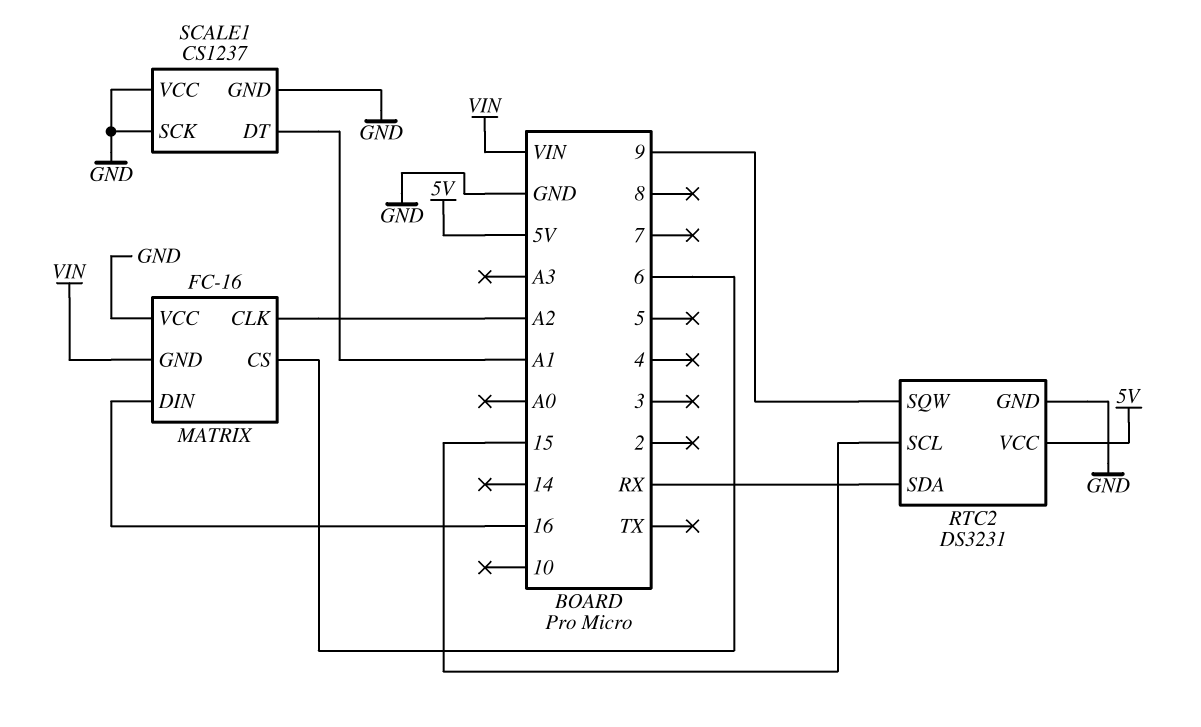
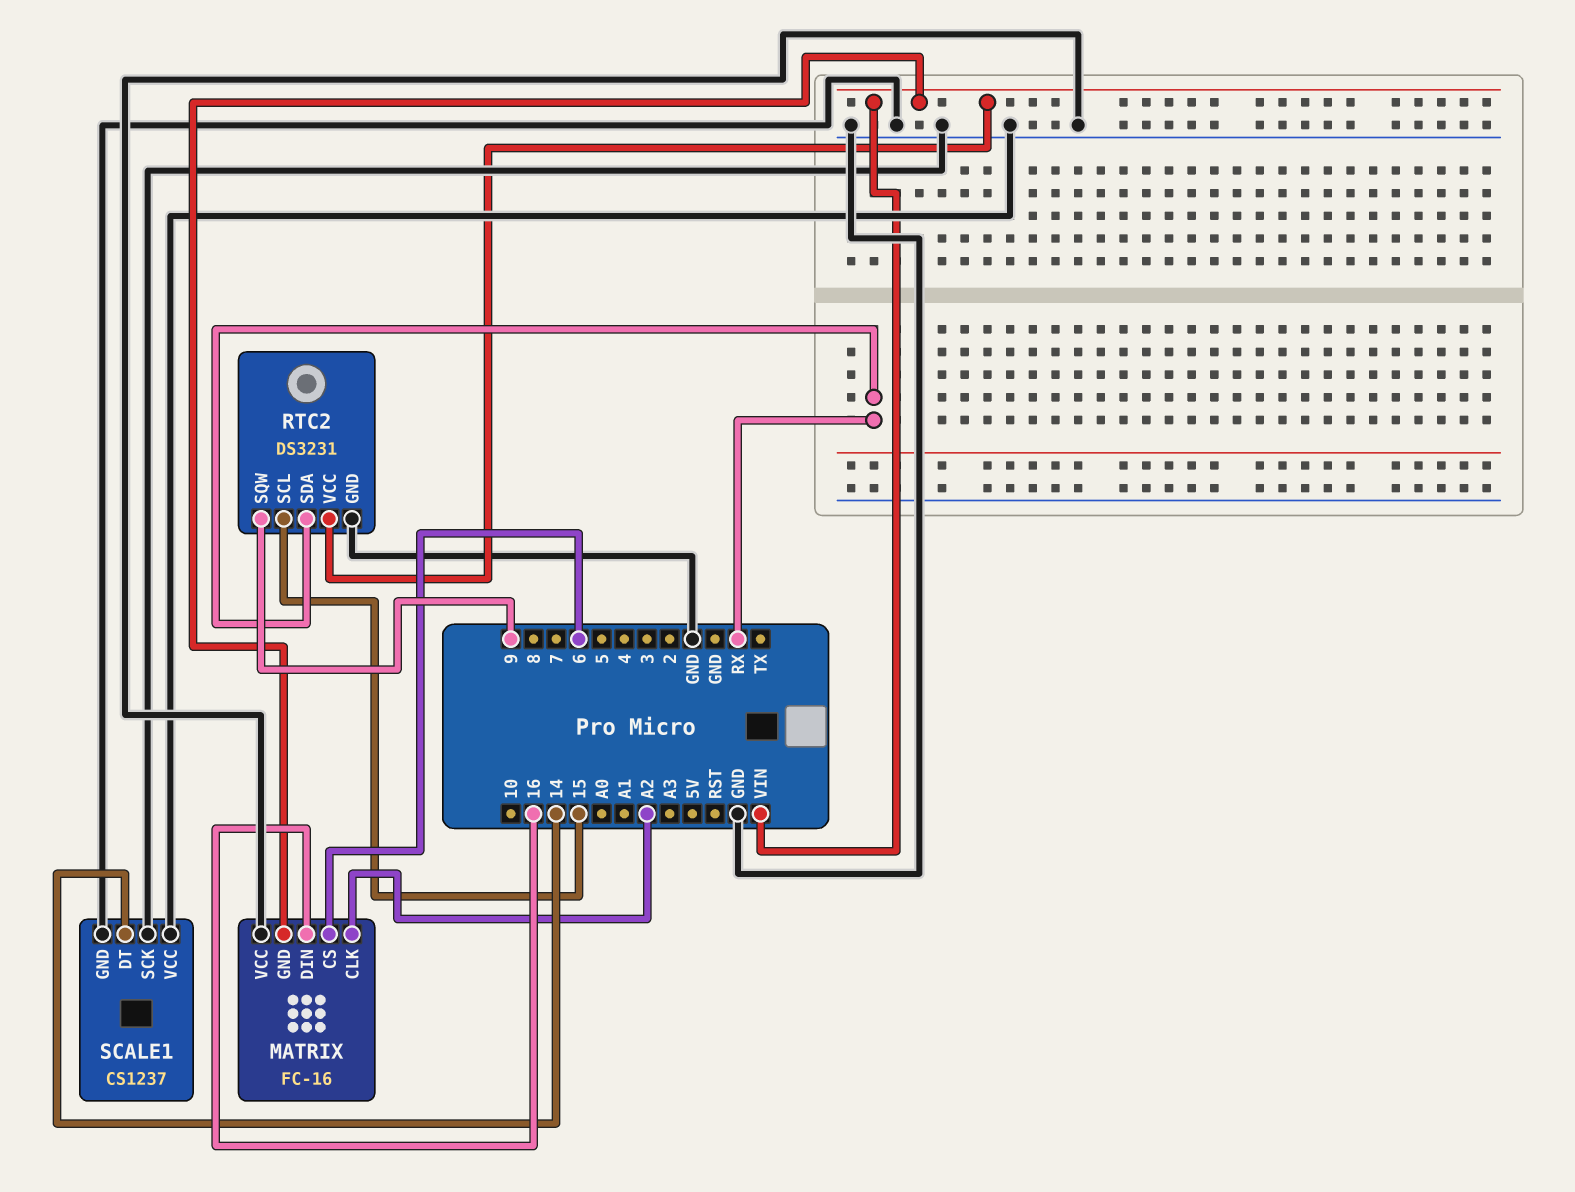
RTC2 pin VCC: 5V -> VIN
SCALE1 pin DT: A1 -> 14

